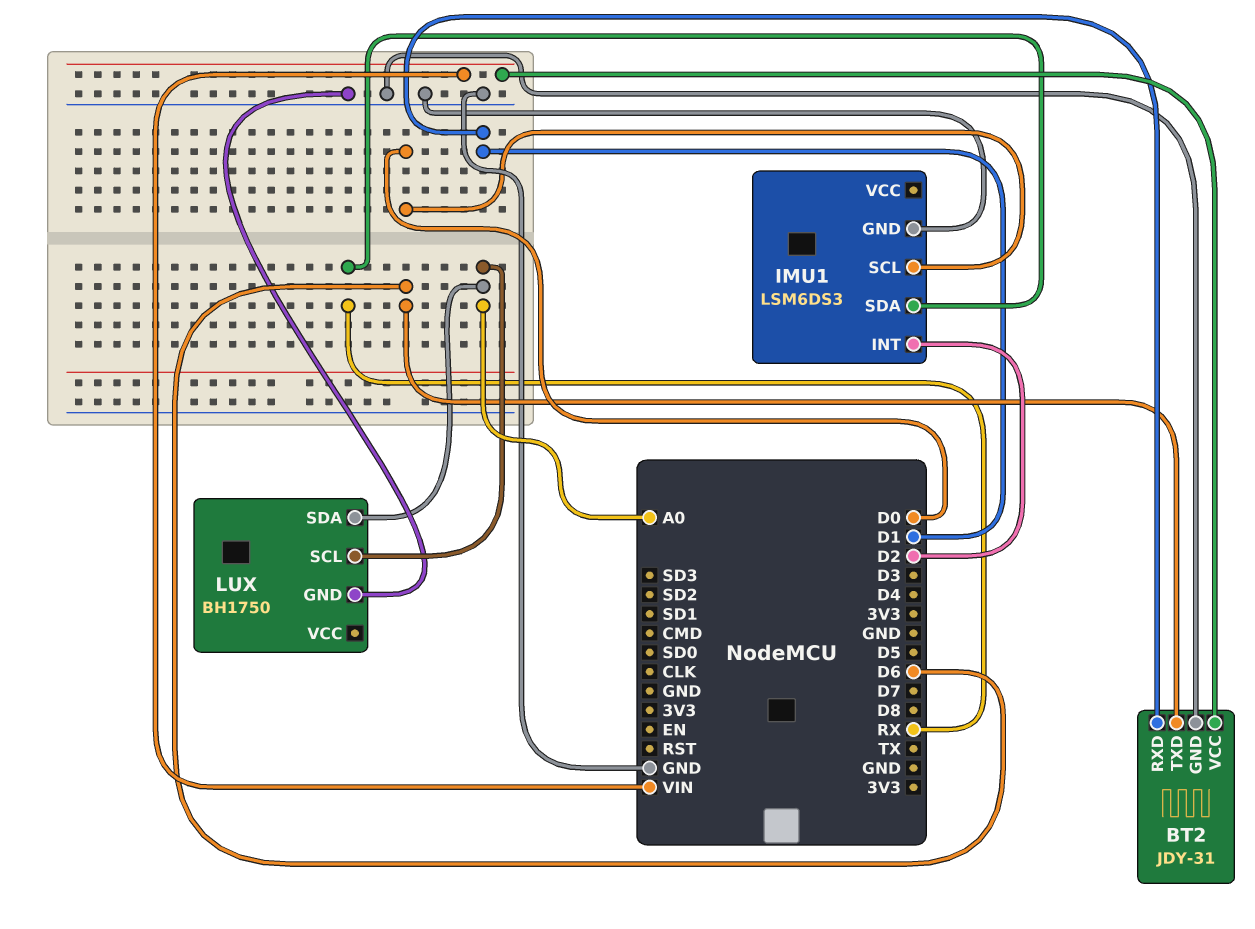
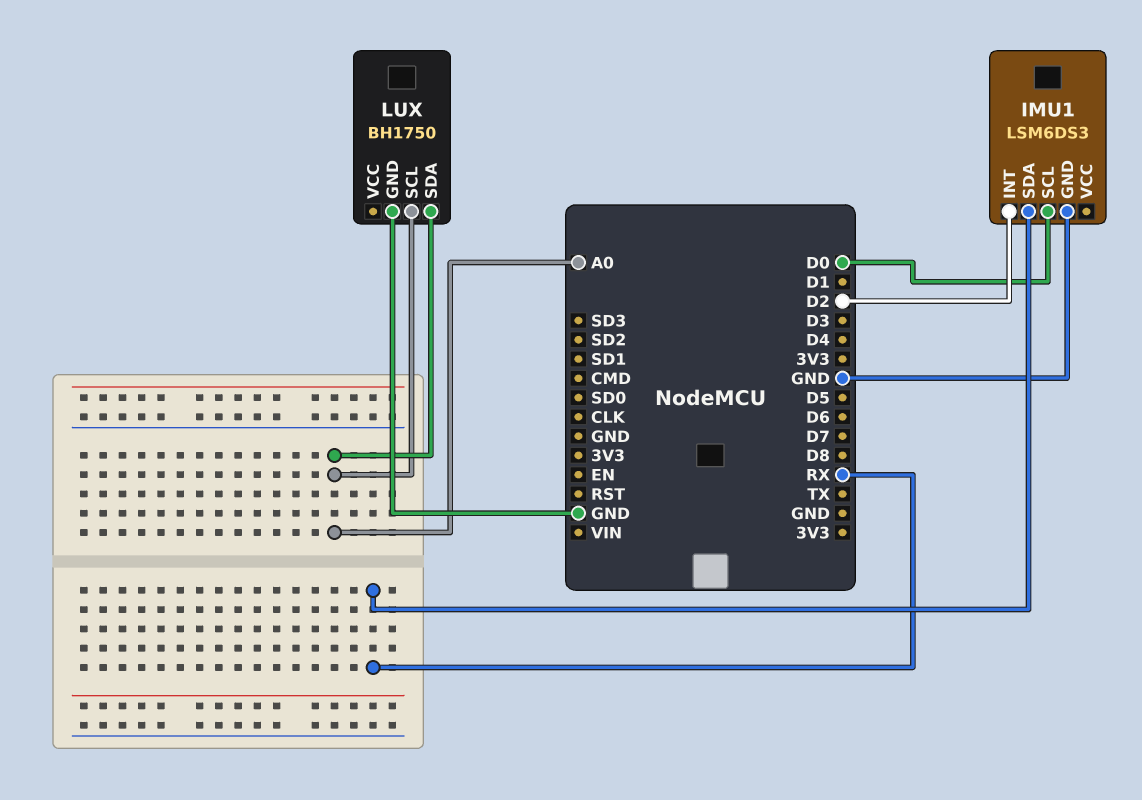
BT2: JDY-31 -> none
BT2 pin GND: GND -> none
BT2 pin RXD: D1 -> none
BT2 pin TXD: D6 -> none
BT2 pin VCC: VIN -> none

